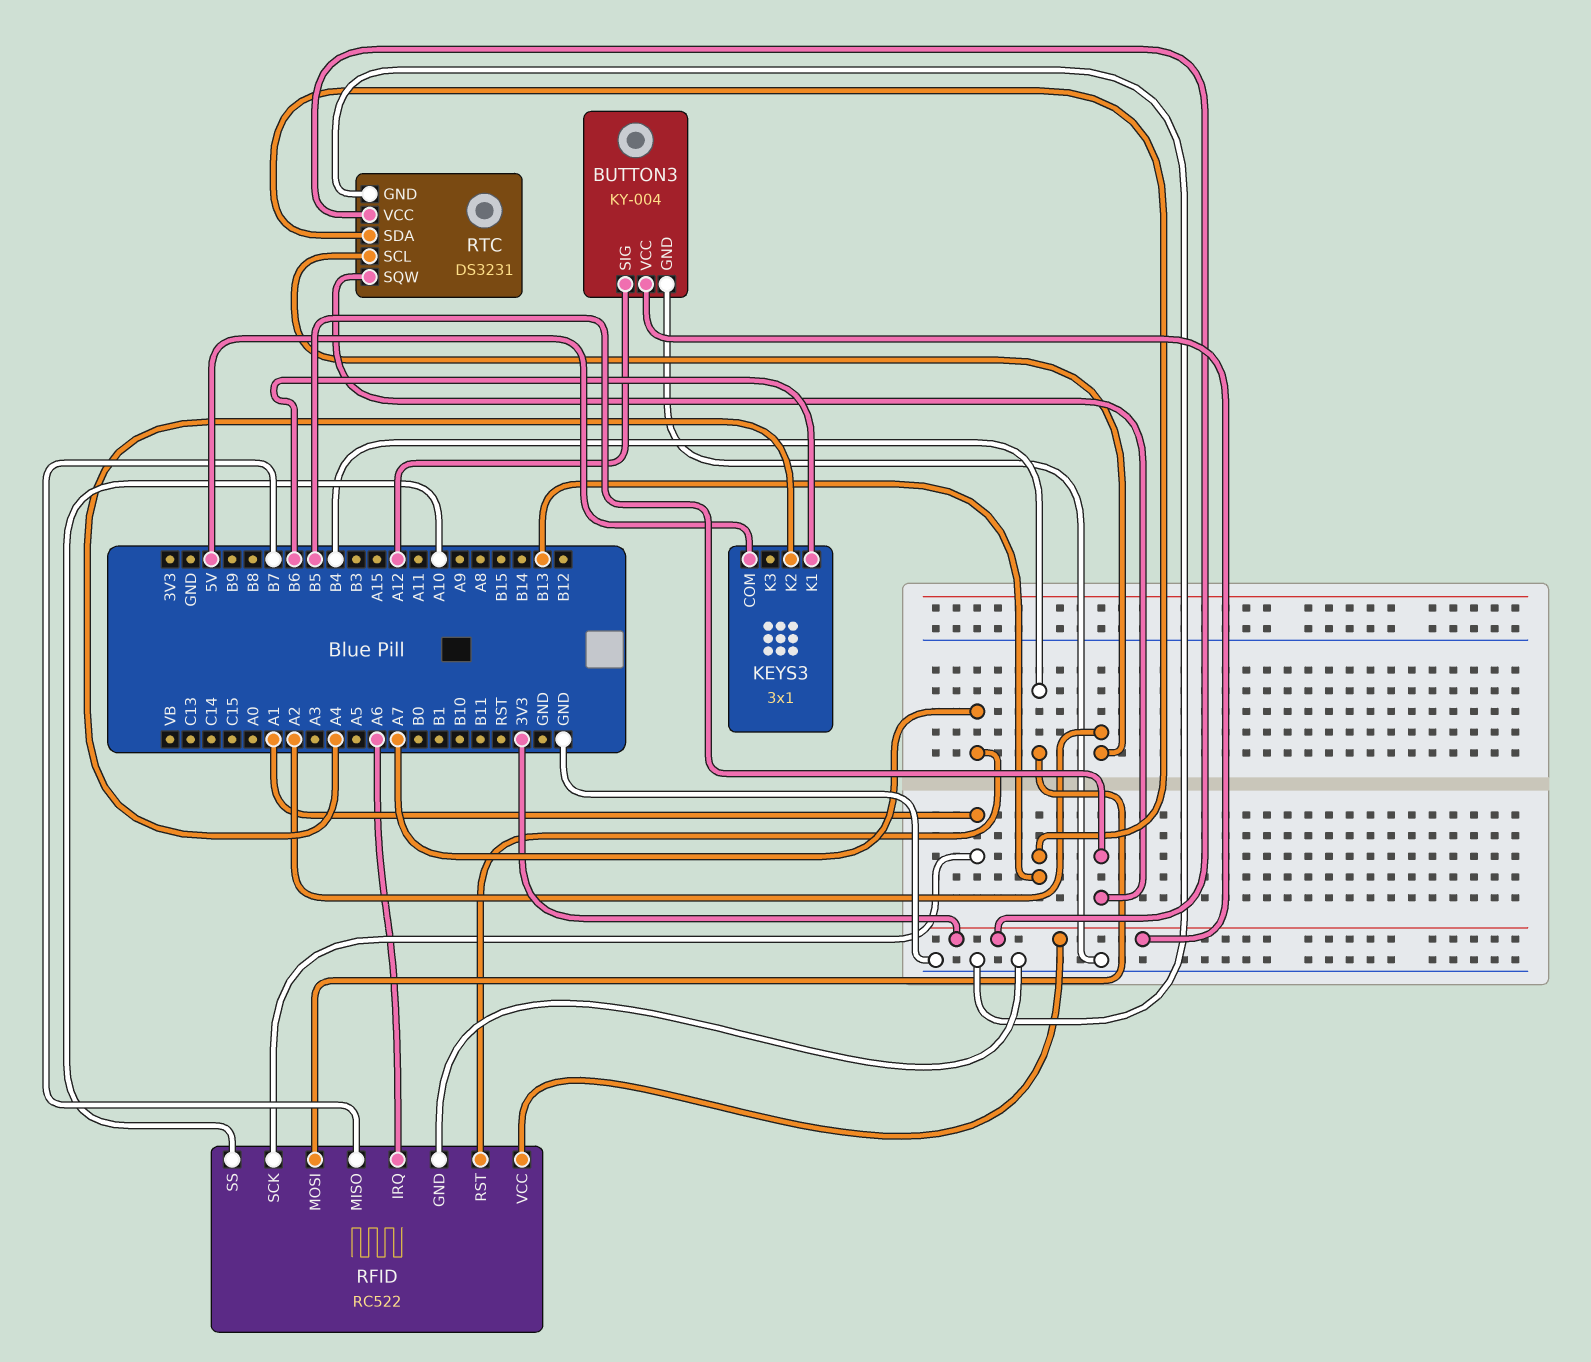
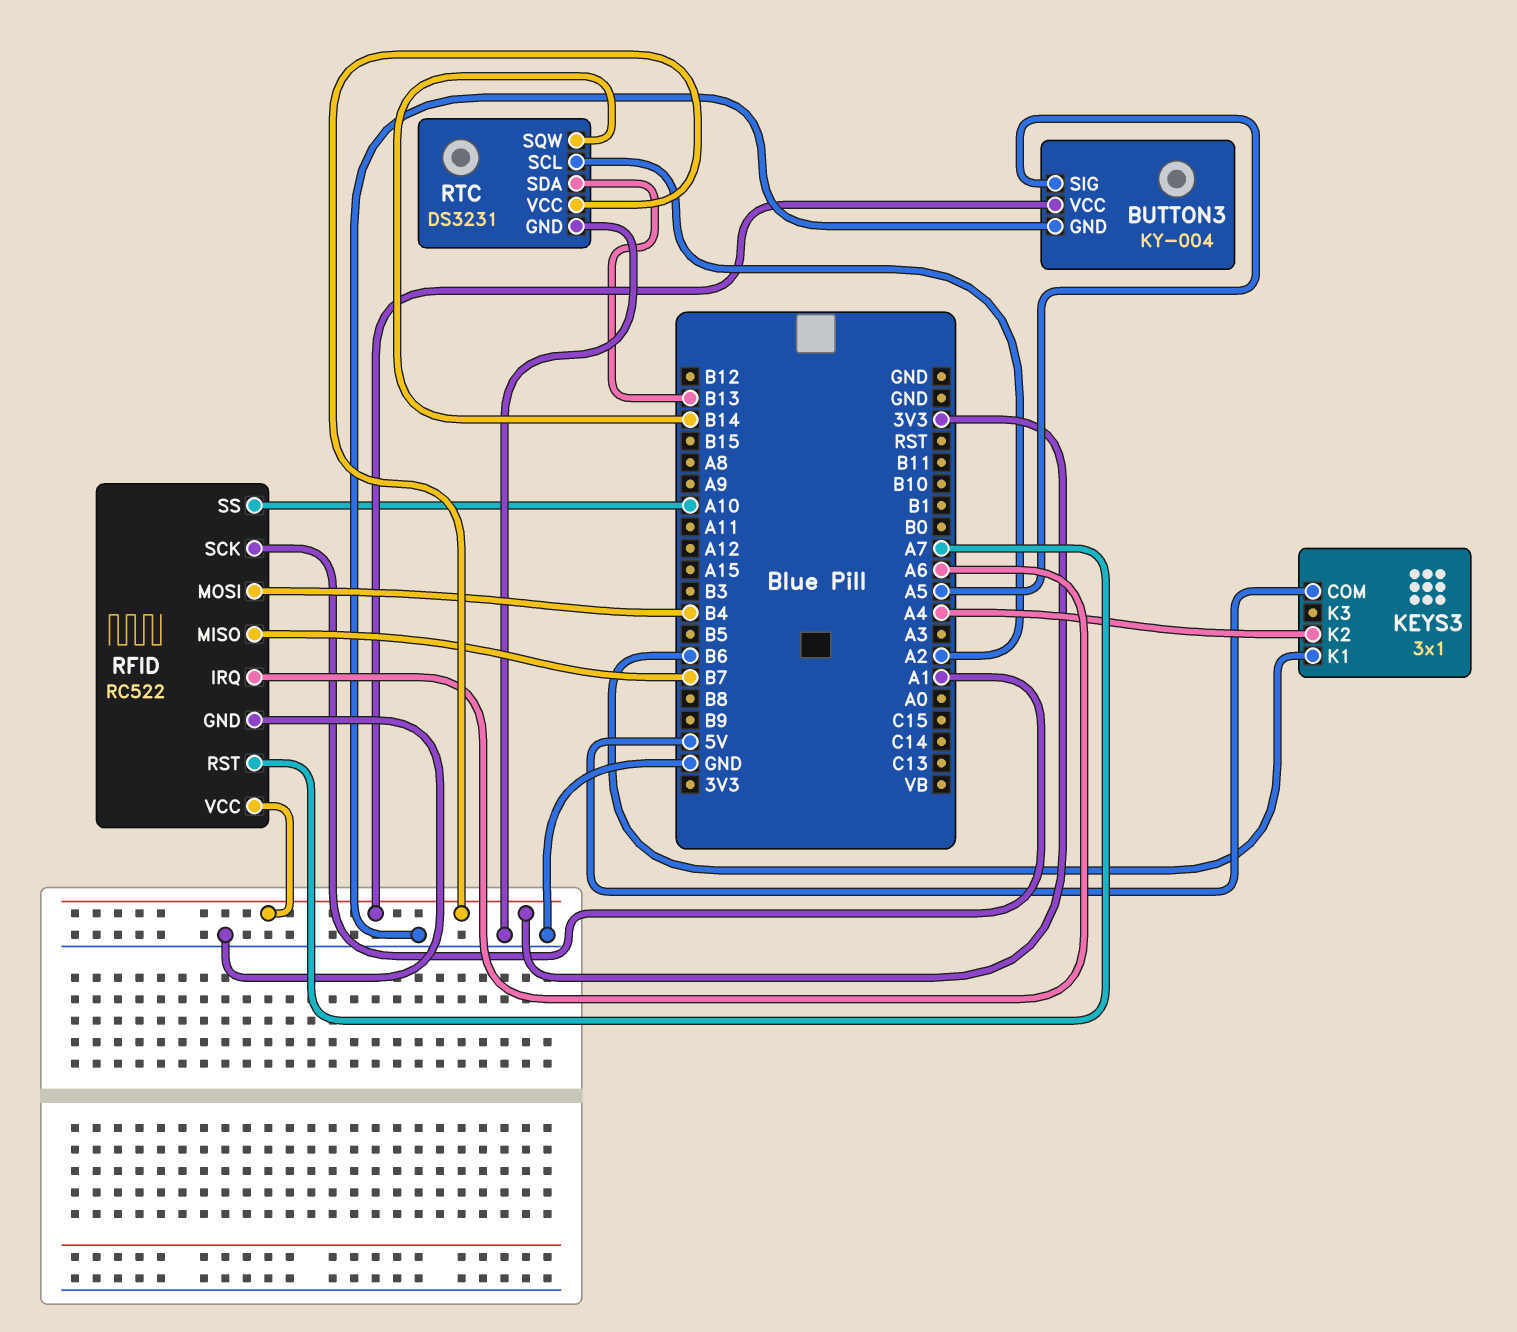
BUTTON3 pin SIG: A12 -> A5
RTC pin SQW: B5 -> B14

